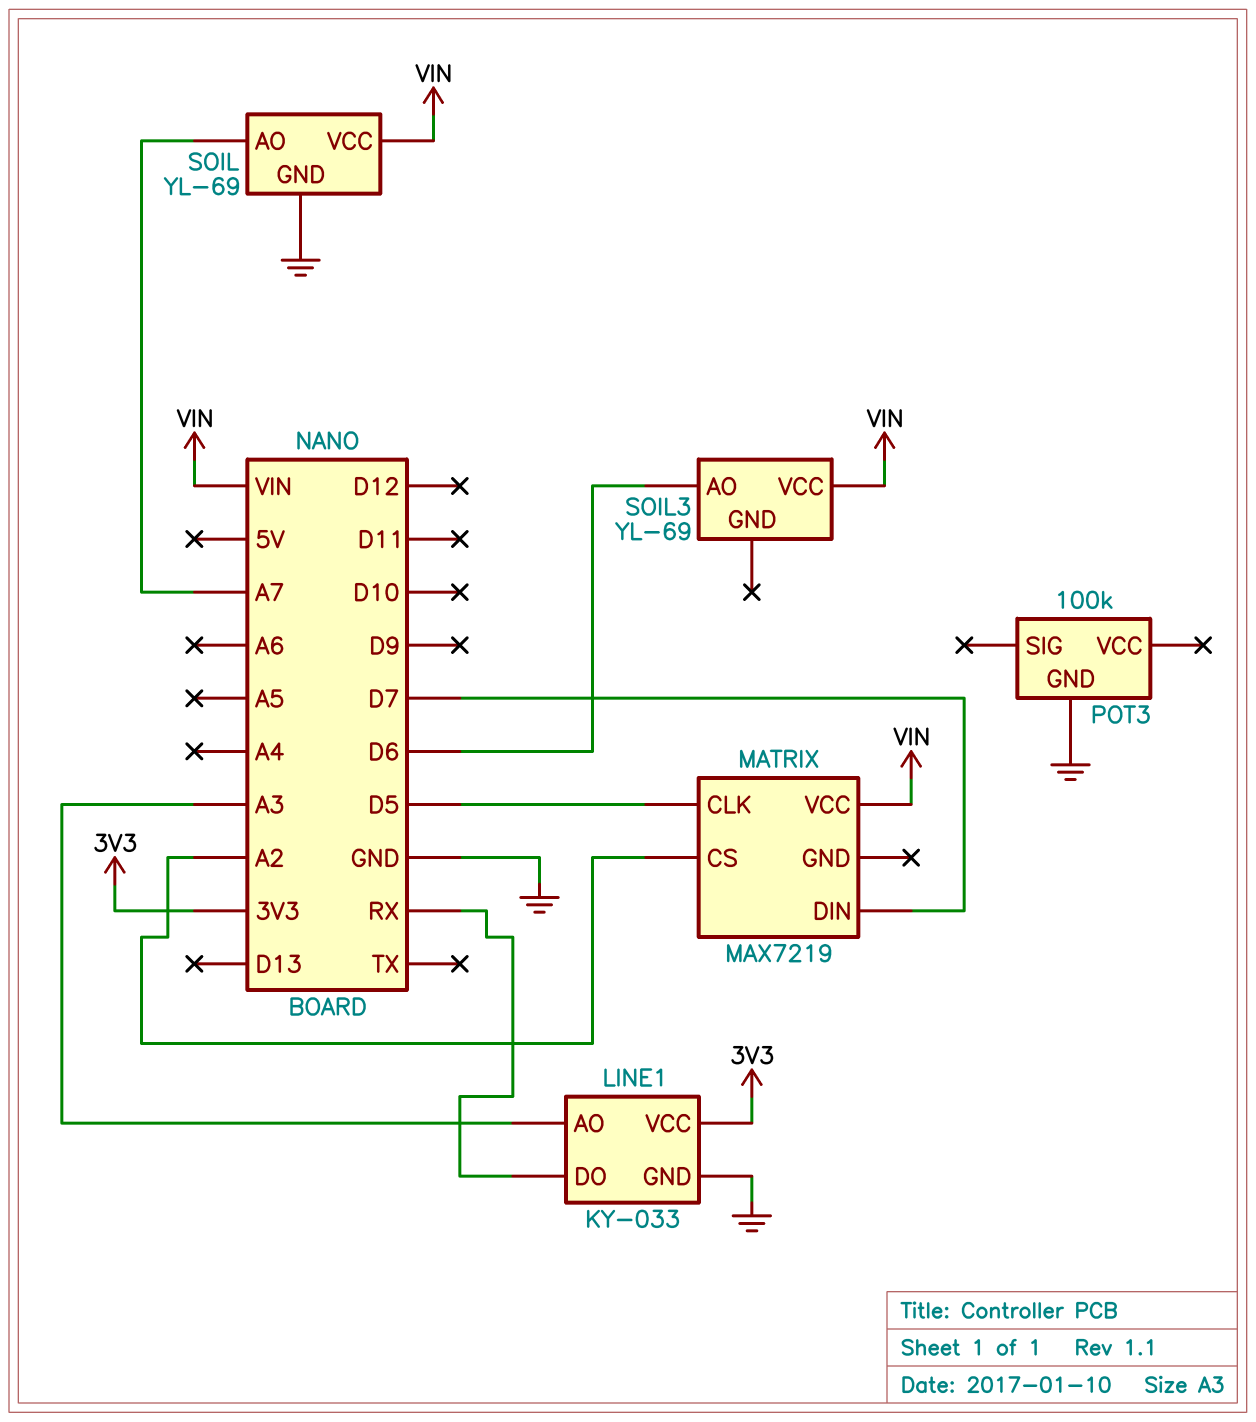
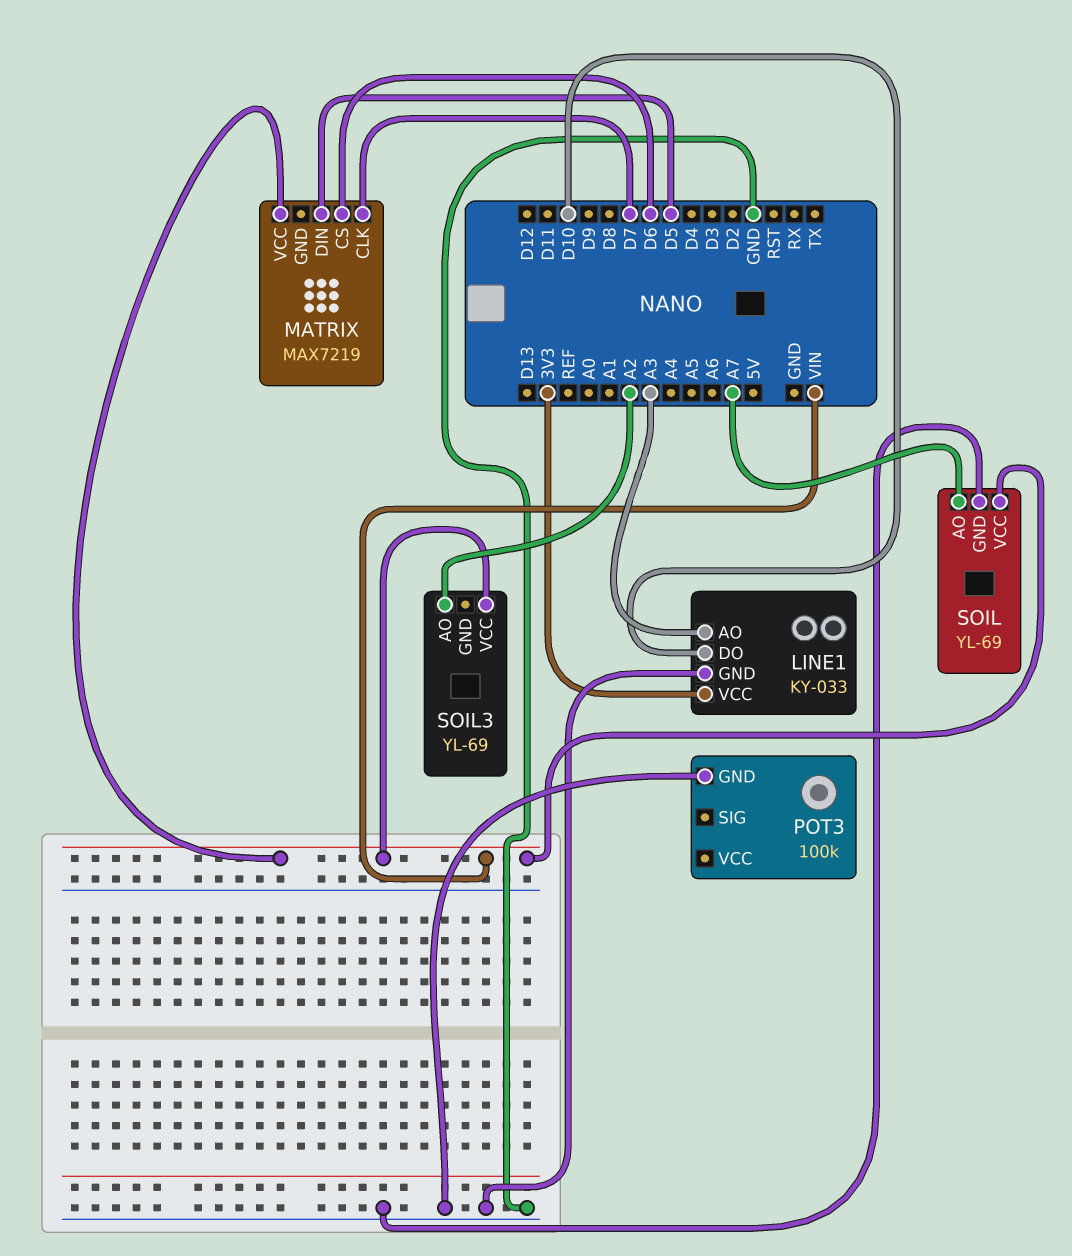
LINE1 pin DO: RX -> D10
MATRIX pin CLK: D5 -> D7
MATRIX pin CS: A2 -> D6
MATRIX pin DIN: D7 -> D5
SOIL3 pin AO: D6 -> A2

